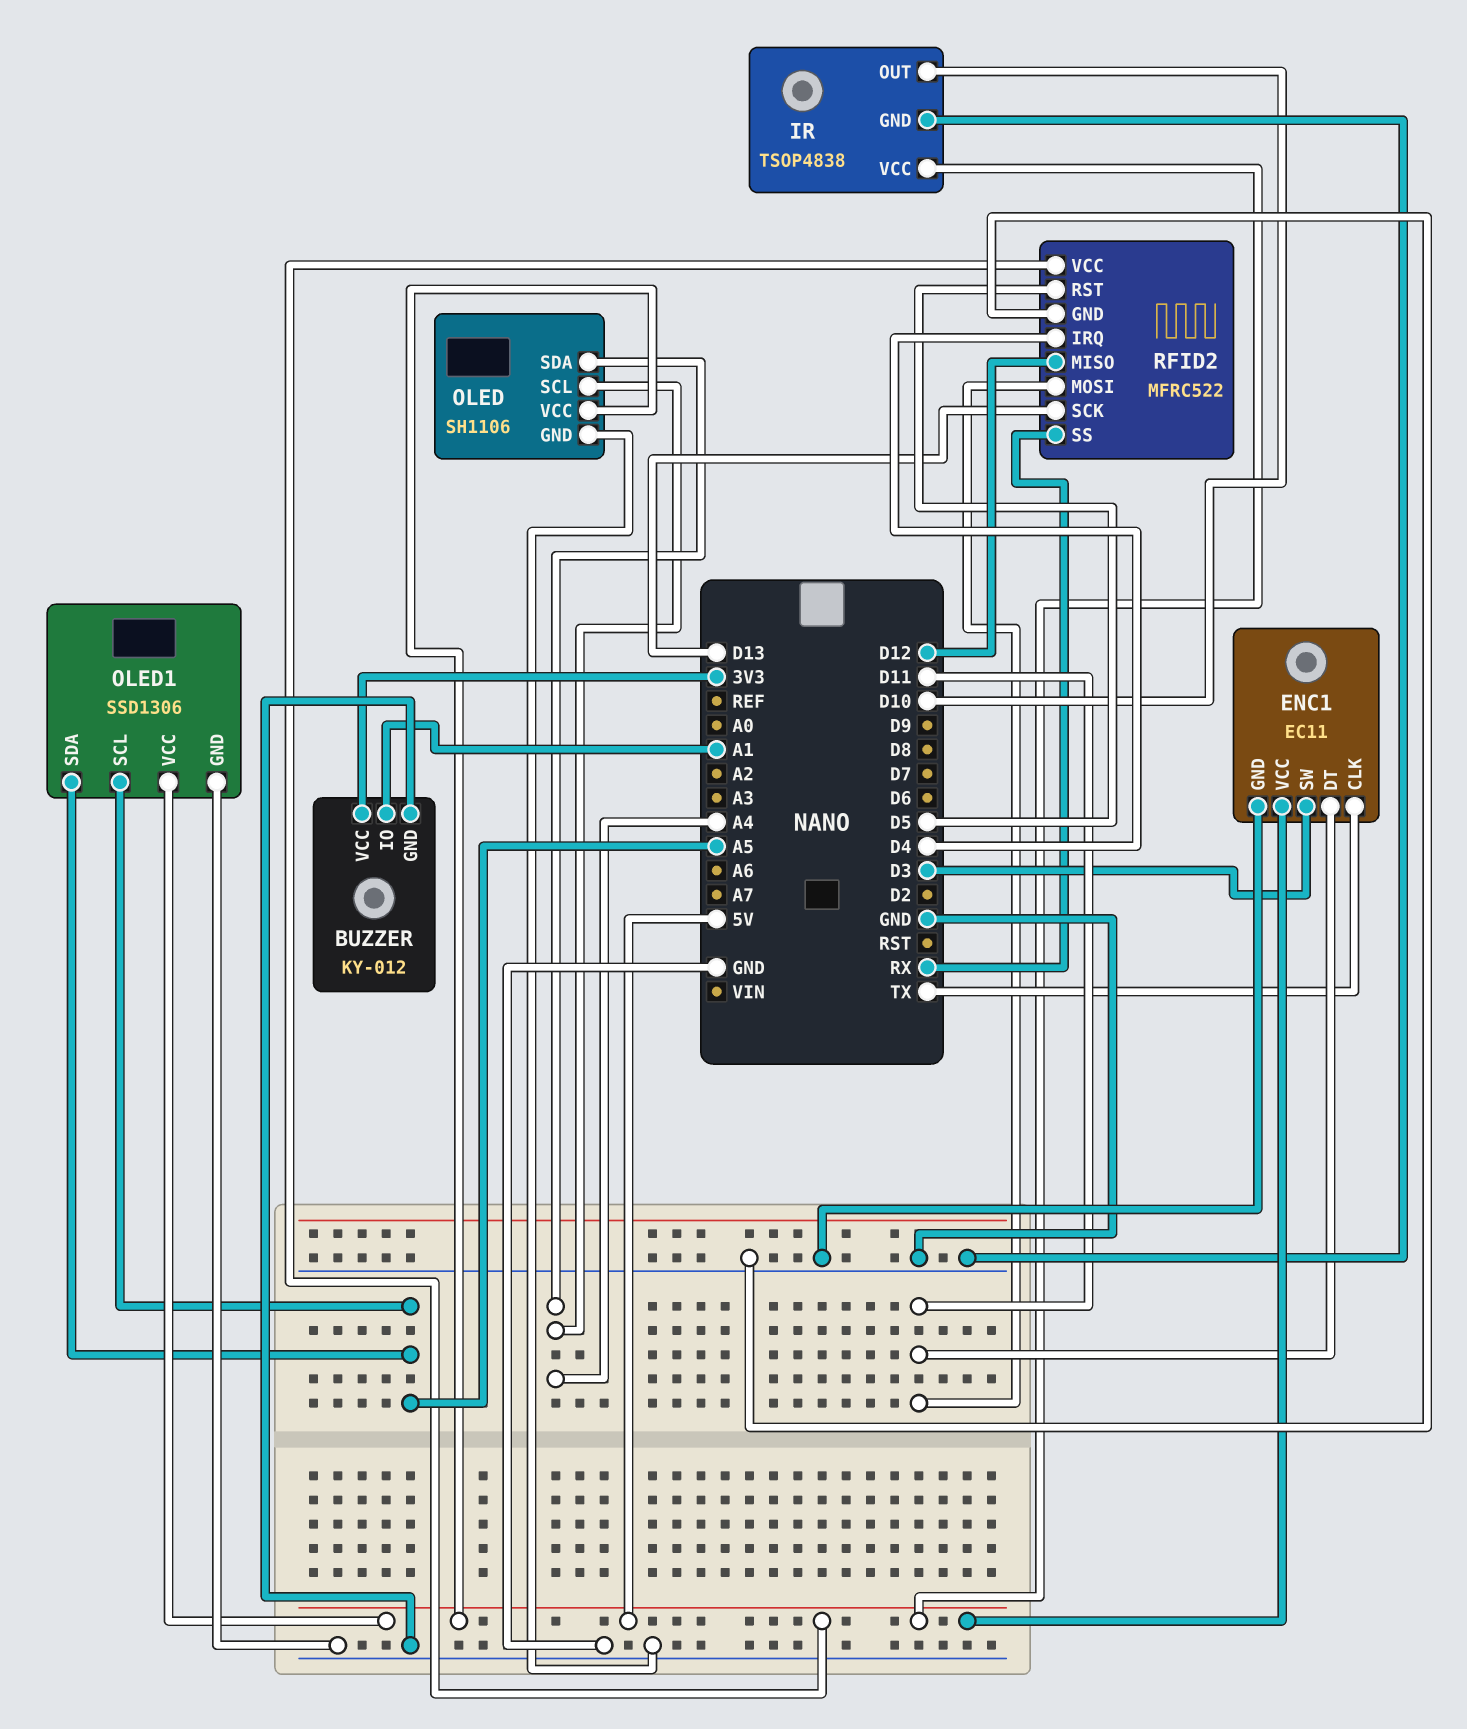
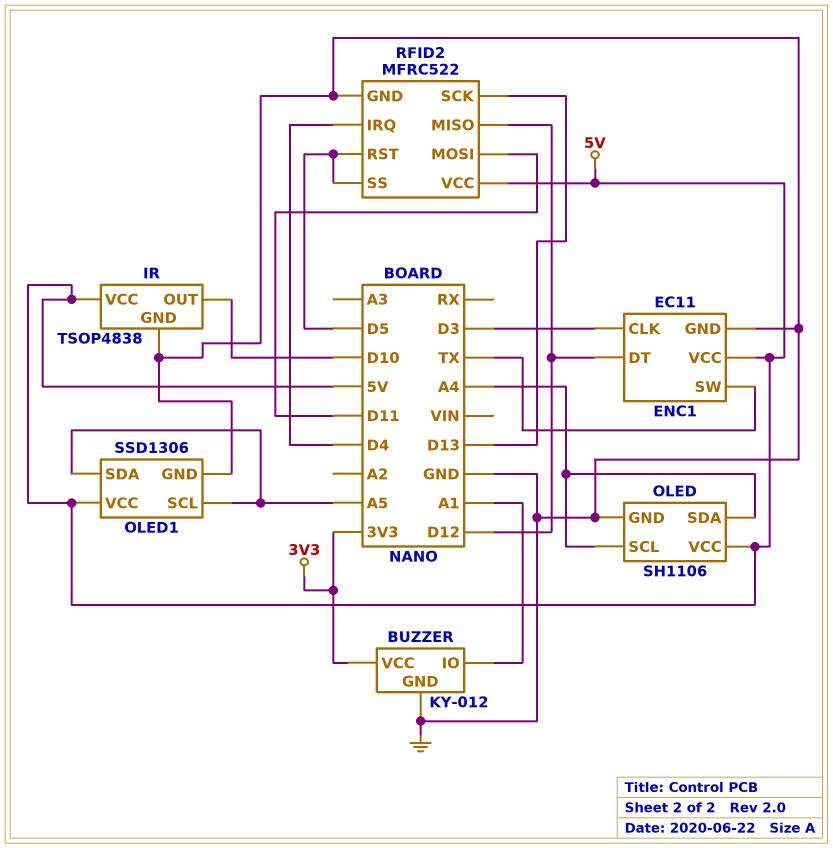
ENC1 pin CLK: TX -> D3
ENC1 pin DT: D11 -> D12
ENC1 pin SW: D3 -> TX
RFID2 pin SS: RX -> D5

